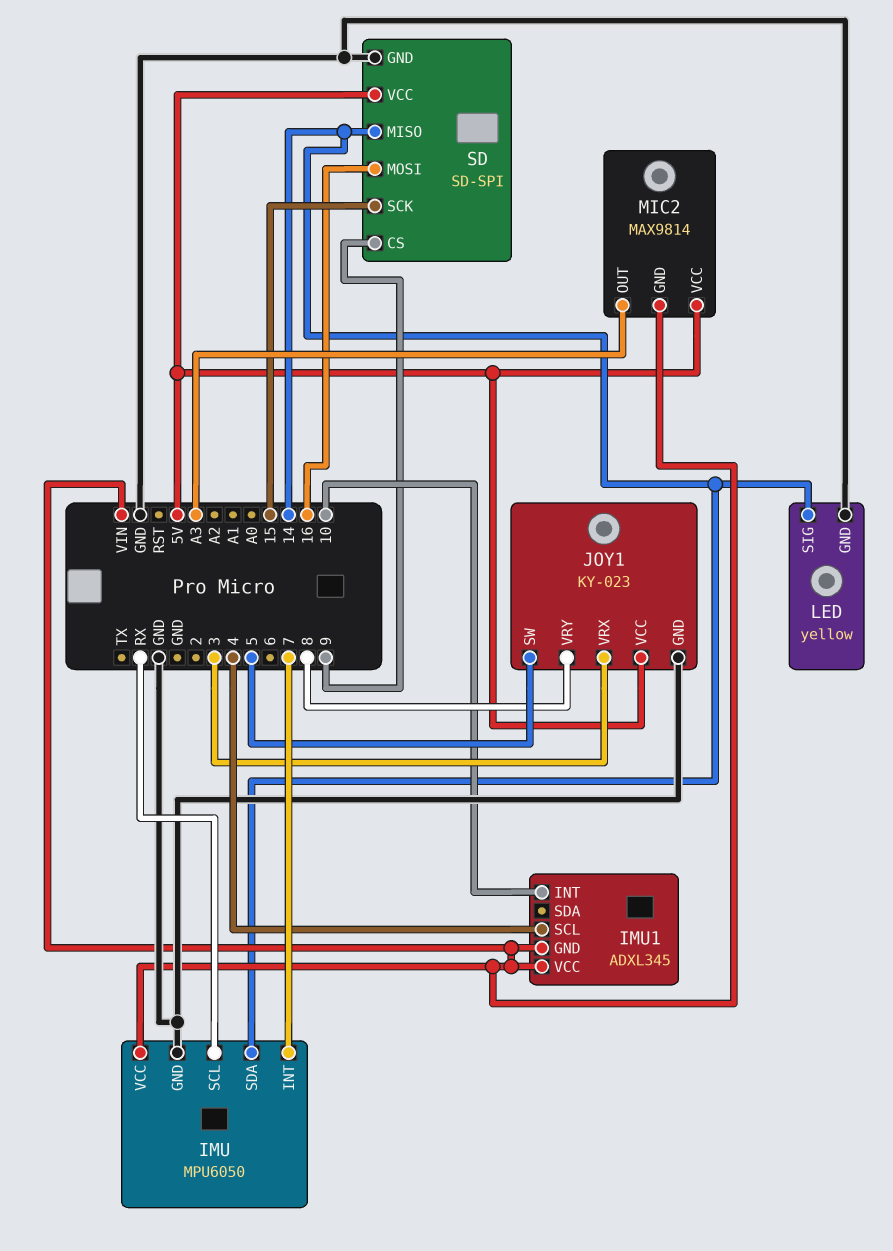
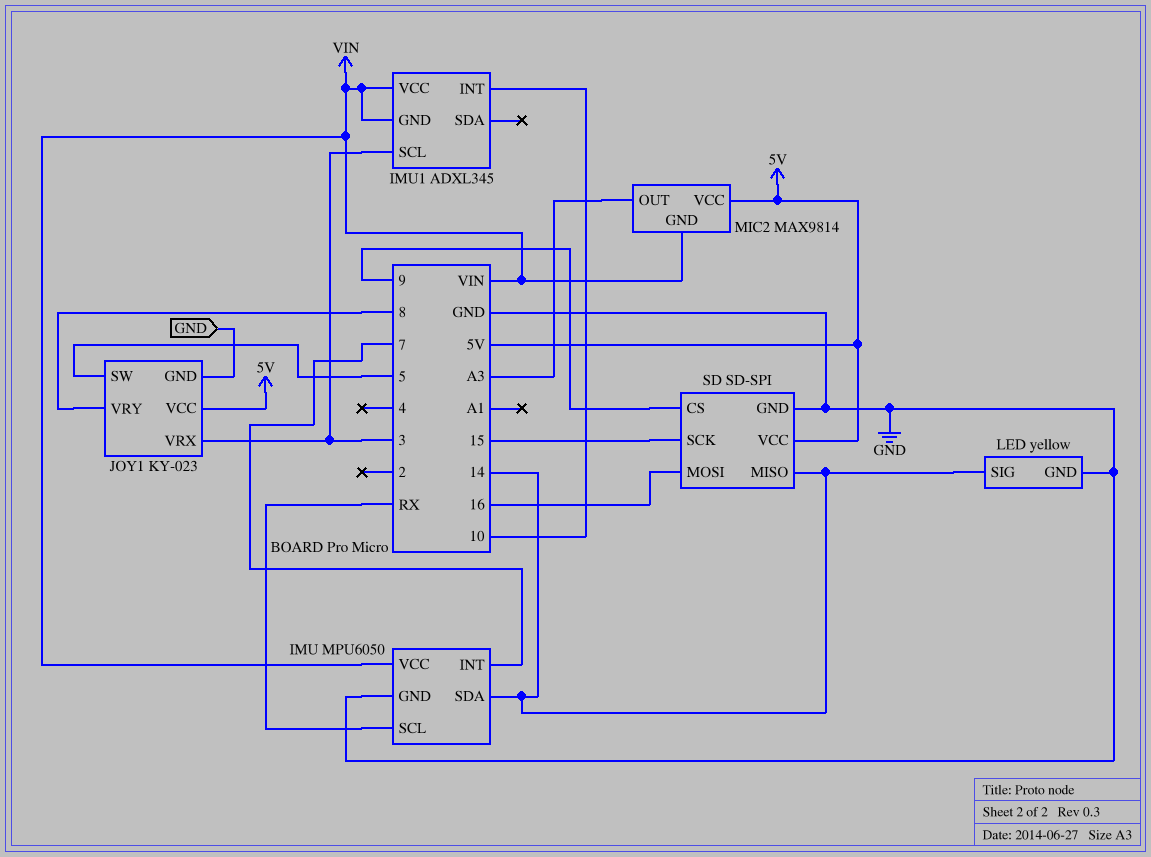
IMU1 pin SCL: 4 -> 3

